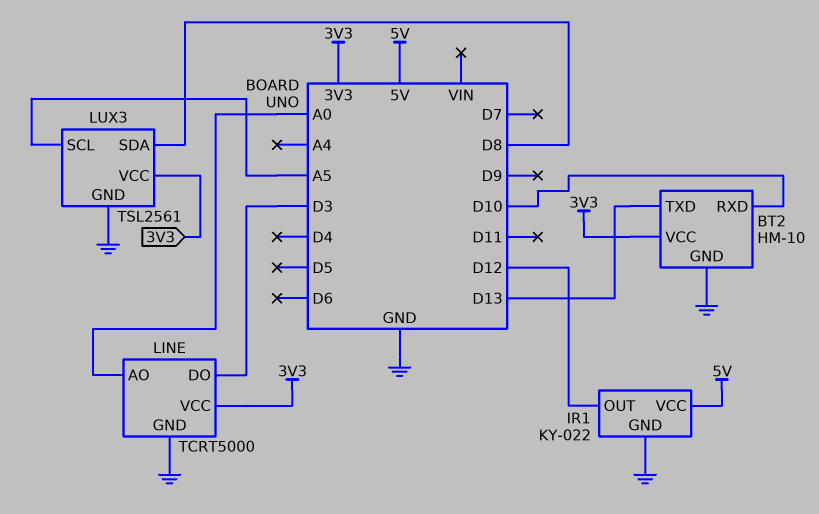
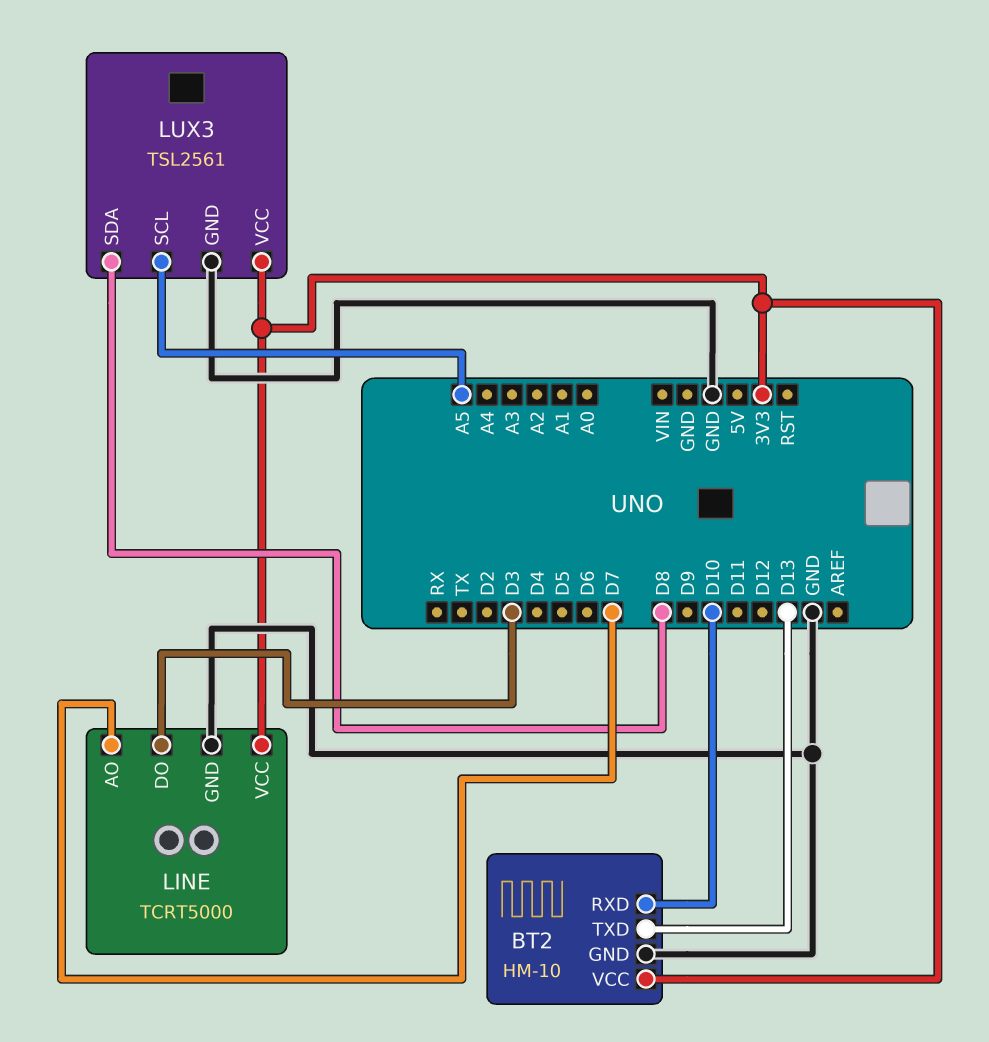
IR1: KY-022 -> none
IR1 pin GND: GND -> none
IR1 pin OUT: D12 -> none
IR1 pin VCC: 5V -> none
LINE pin AO: A0 -> D7

